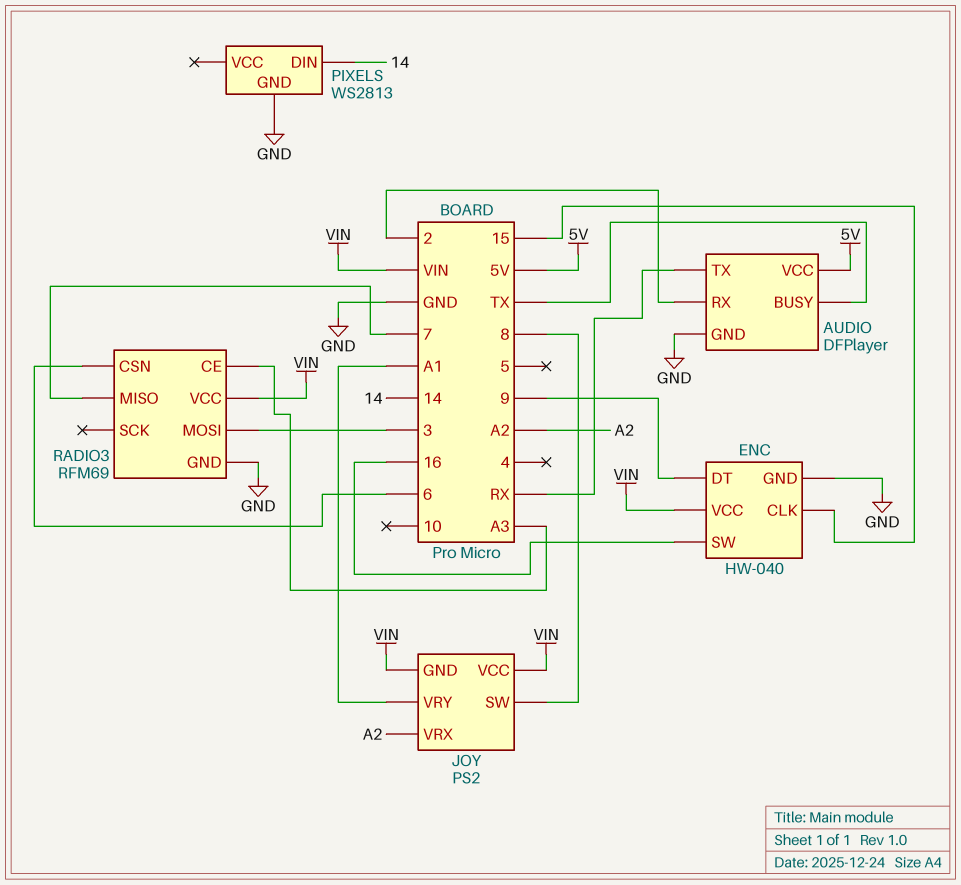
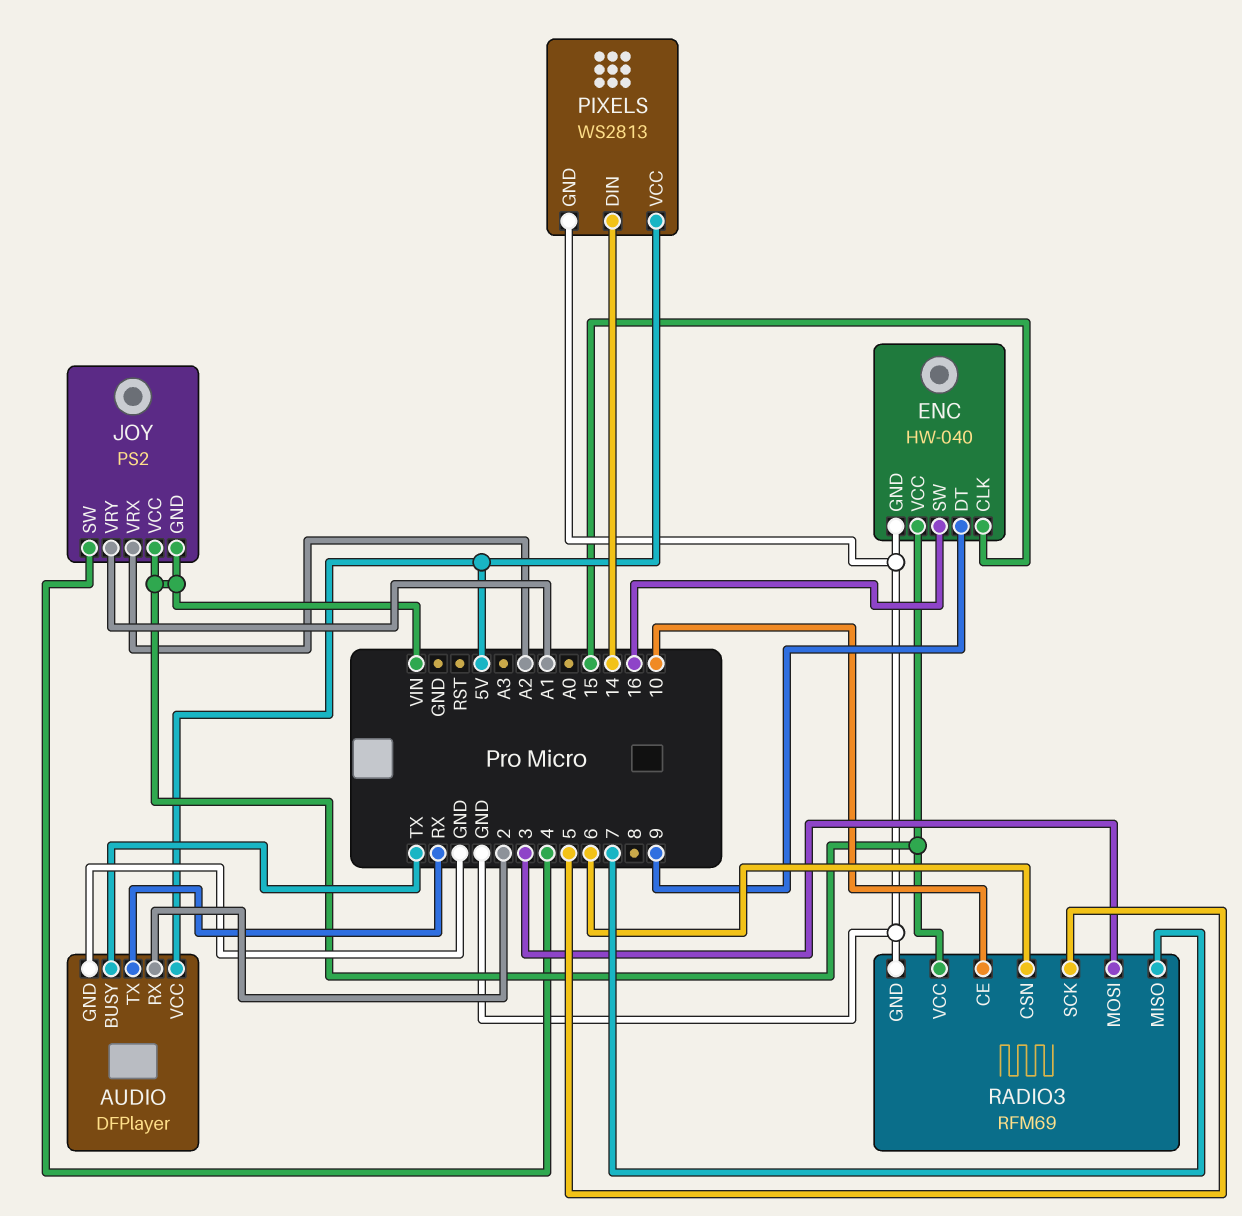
JOY pin SW: 8 -> 4
PIXELS pin VCC: none -> 5V
RADIO3 pin CE: A3 -> 10
RADIO3 pin SCK: none -> 5

